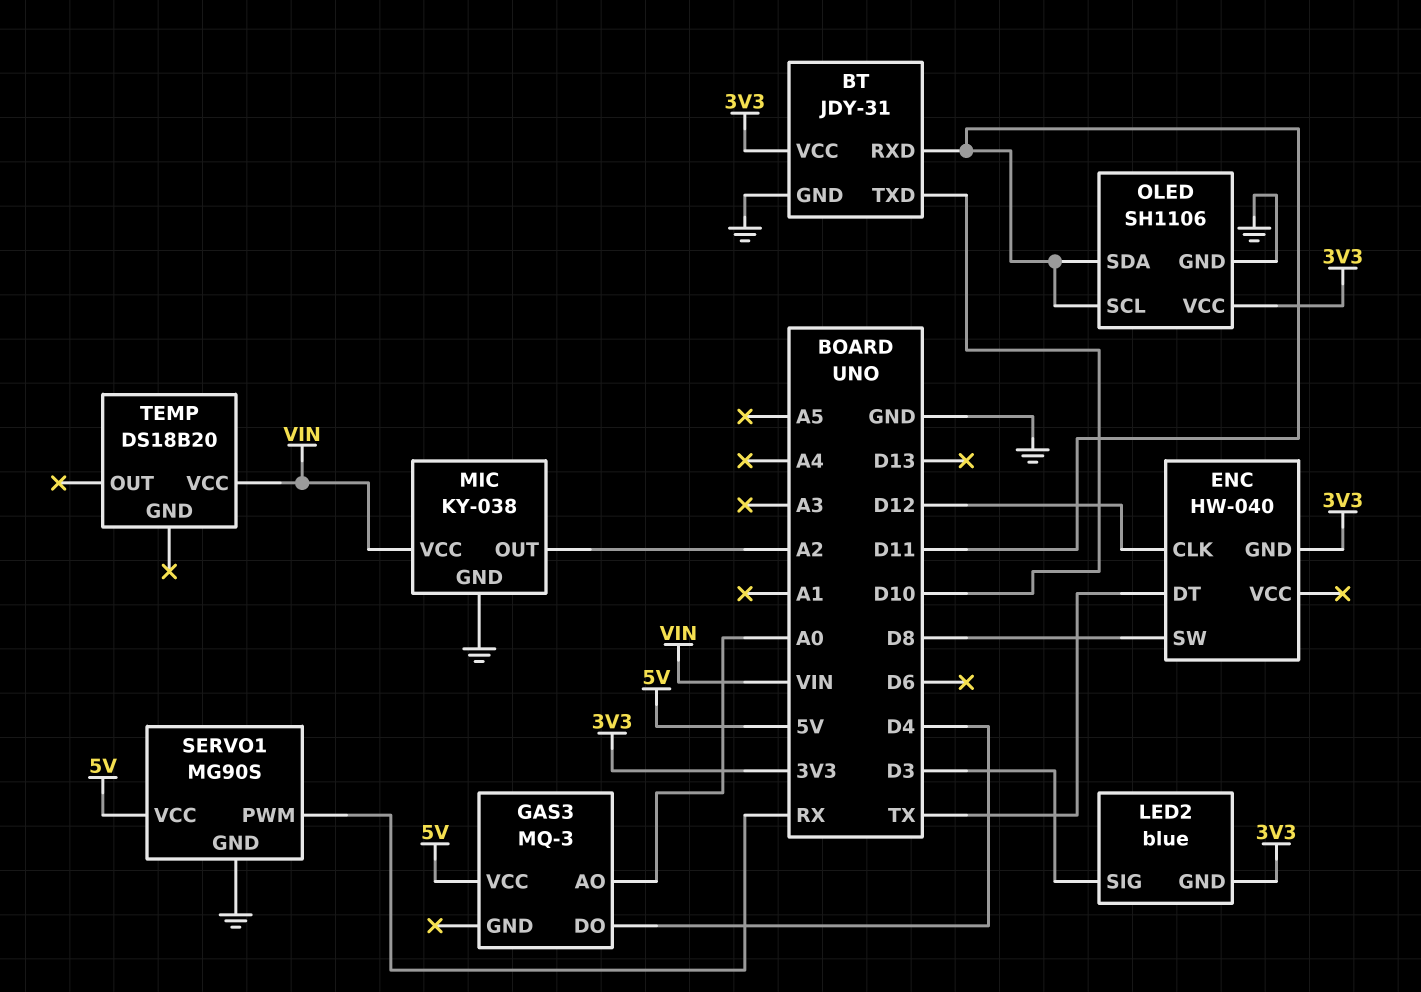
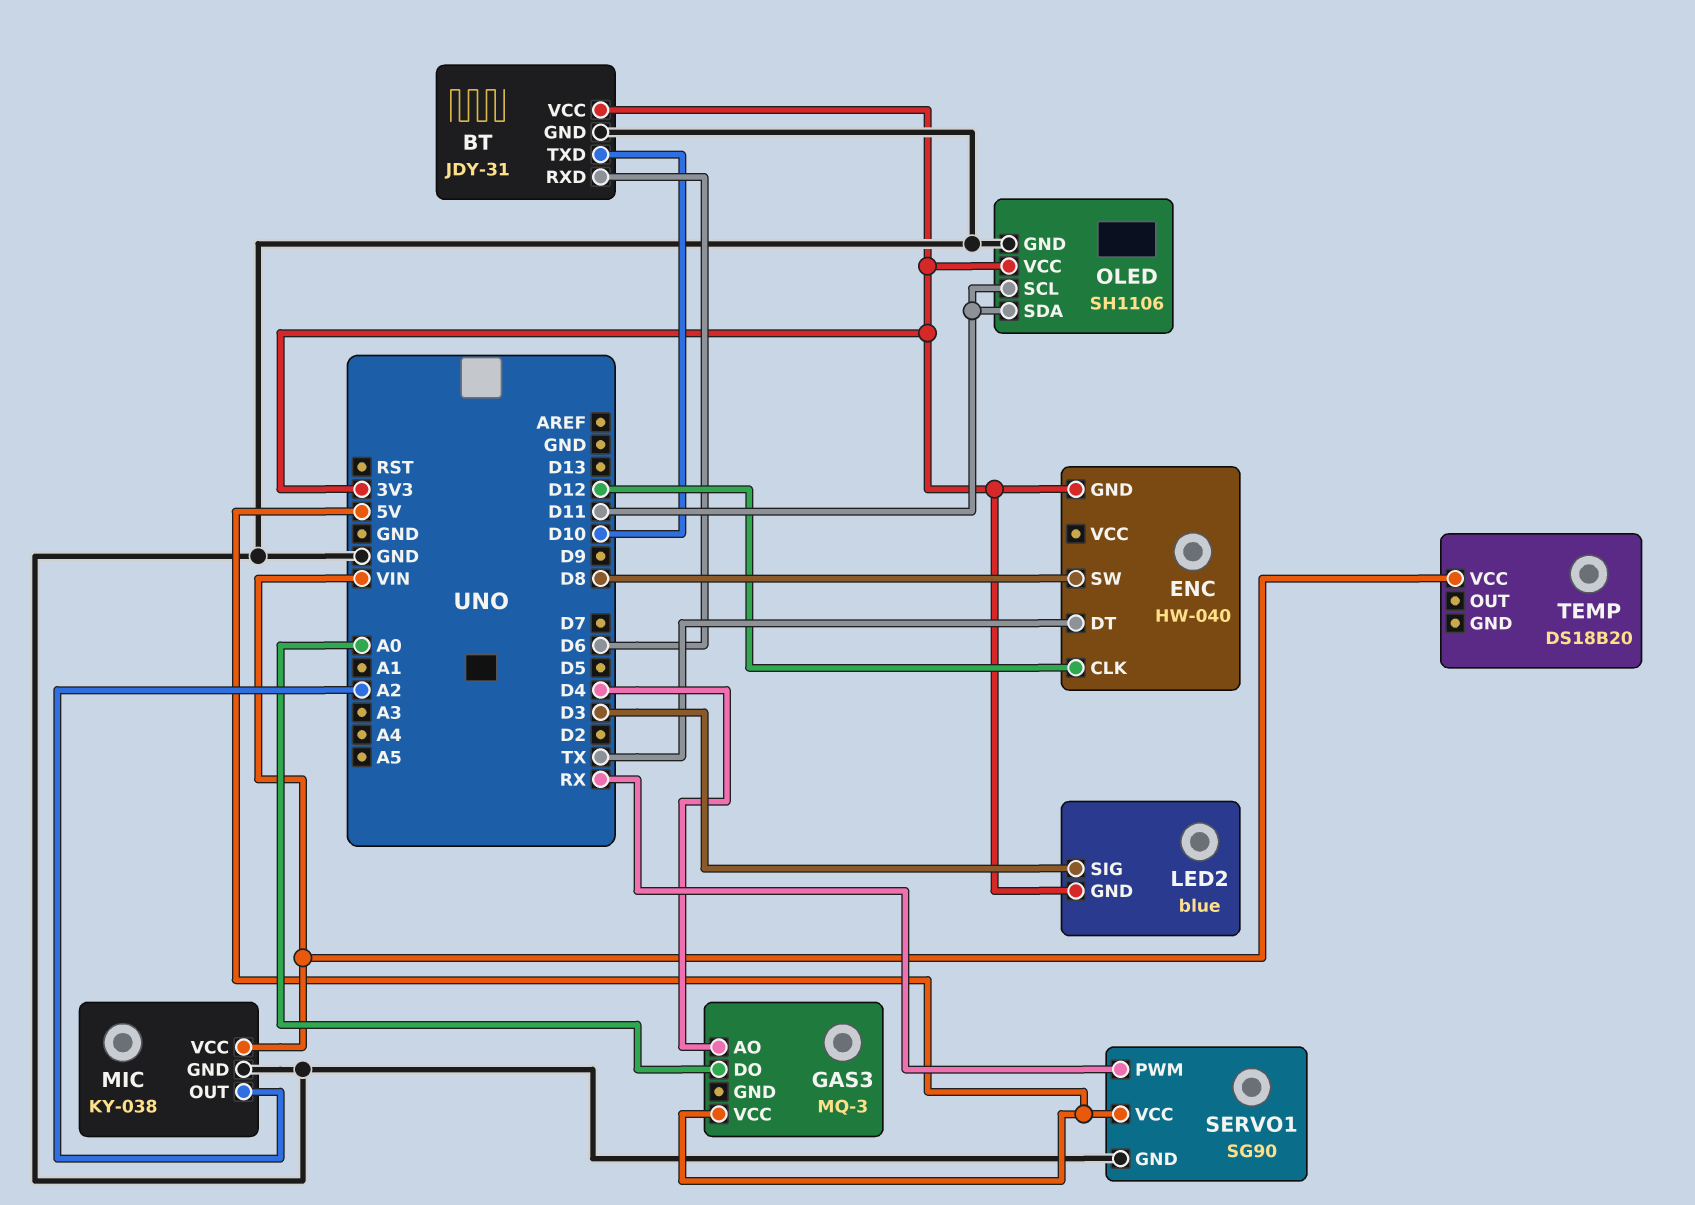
BT pin RXD: D11 -> D6
GAS3 pin AO: A0 -> D4
GAS3 pin DO: D4 -> A0
SERVO1: MG90S -> SG90

